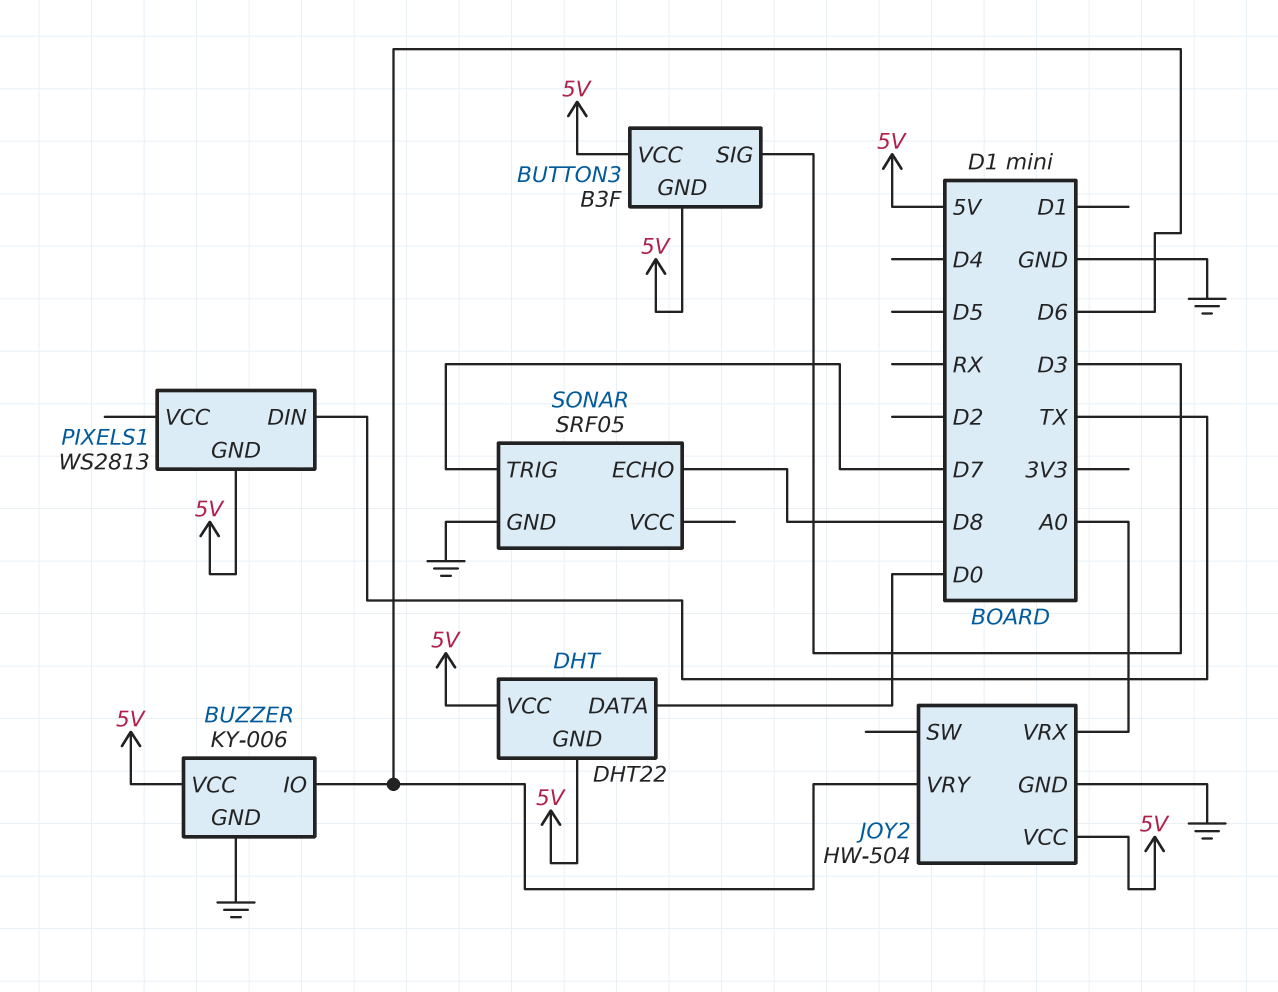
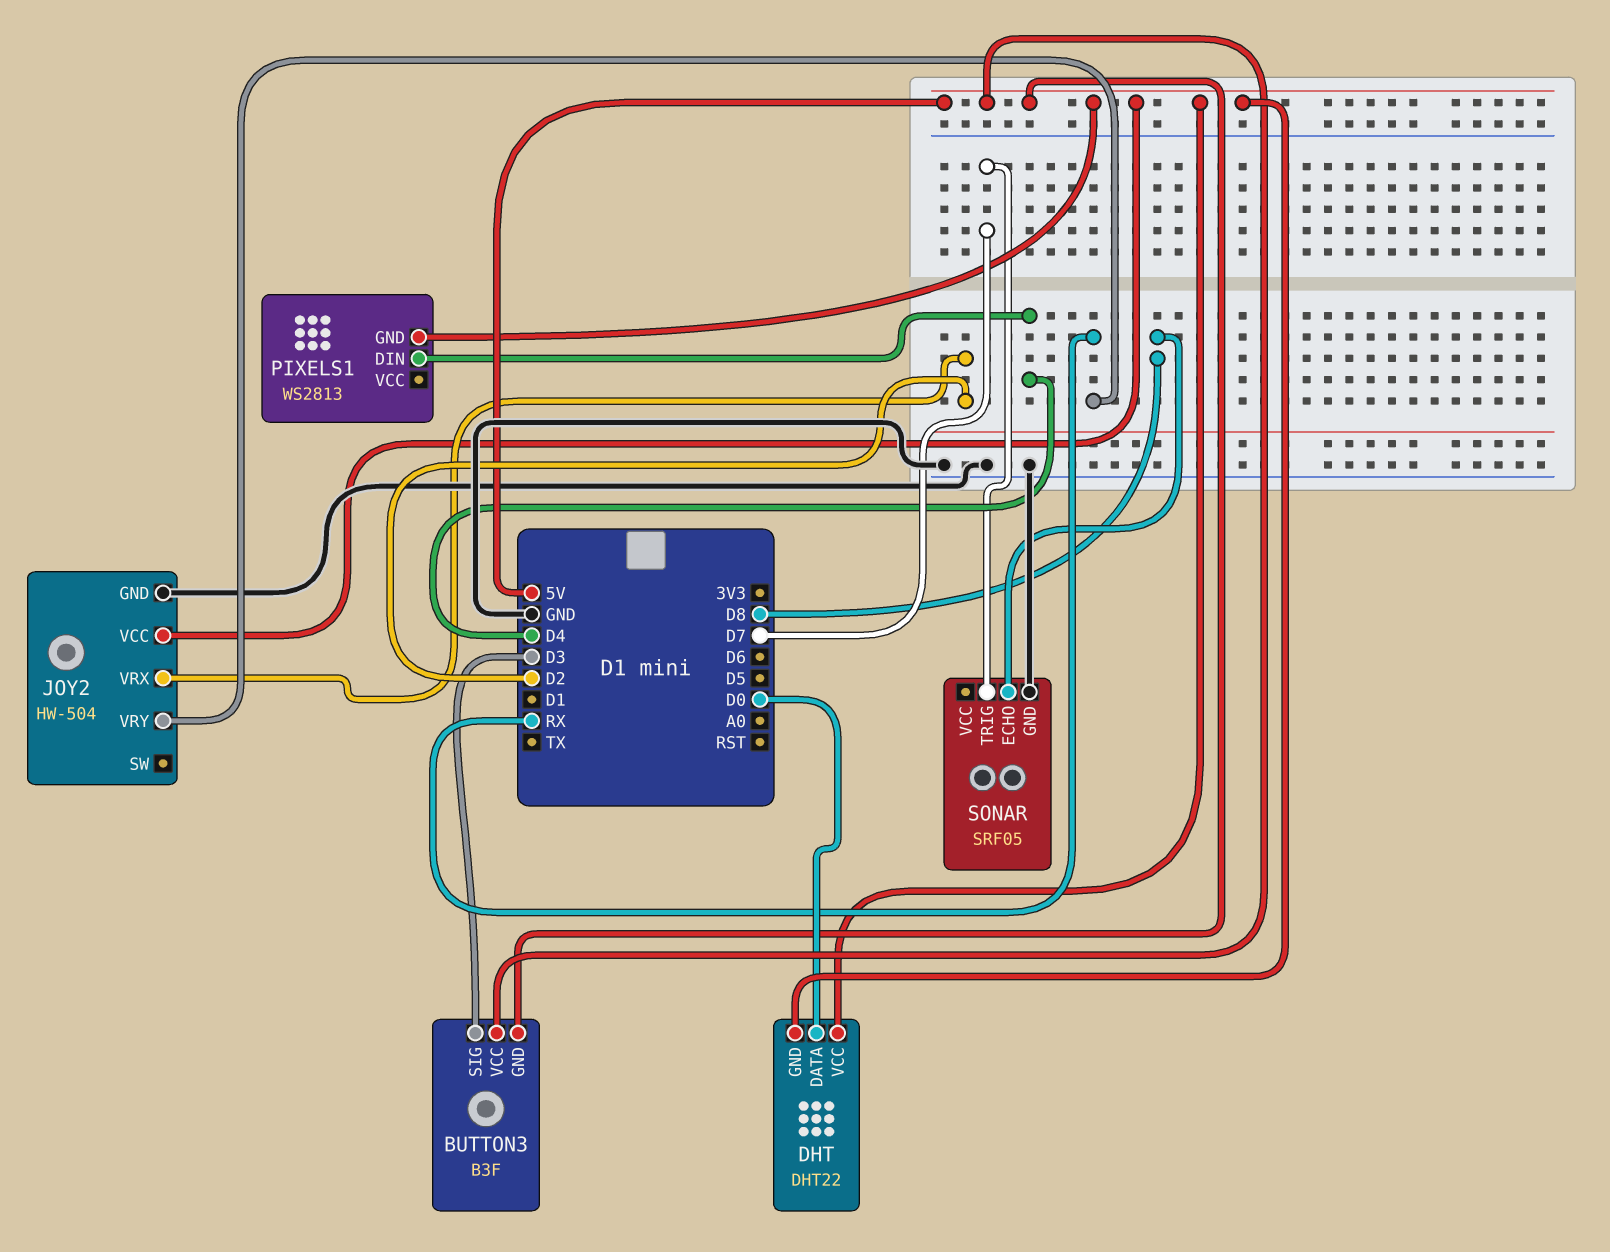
BUZZER: KY-006 -> none
BUZZER pin GND: GND -> none
BUZZER pin IO: D6 -> none
BUZZER pin VCC: 5V -> none
JOY2 pin VRX: A0 -> D2
JOY2 pin VRY: D6 -> RX
PIXELS1 pin DIN: TX -> D4

